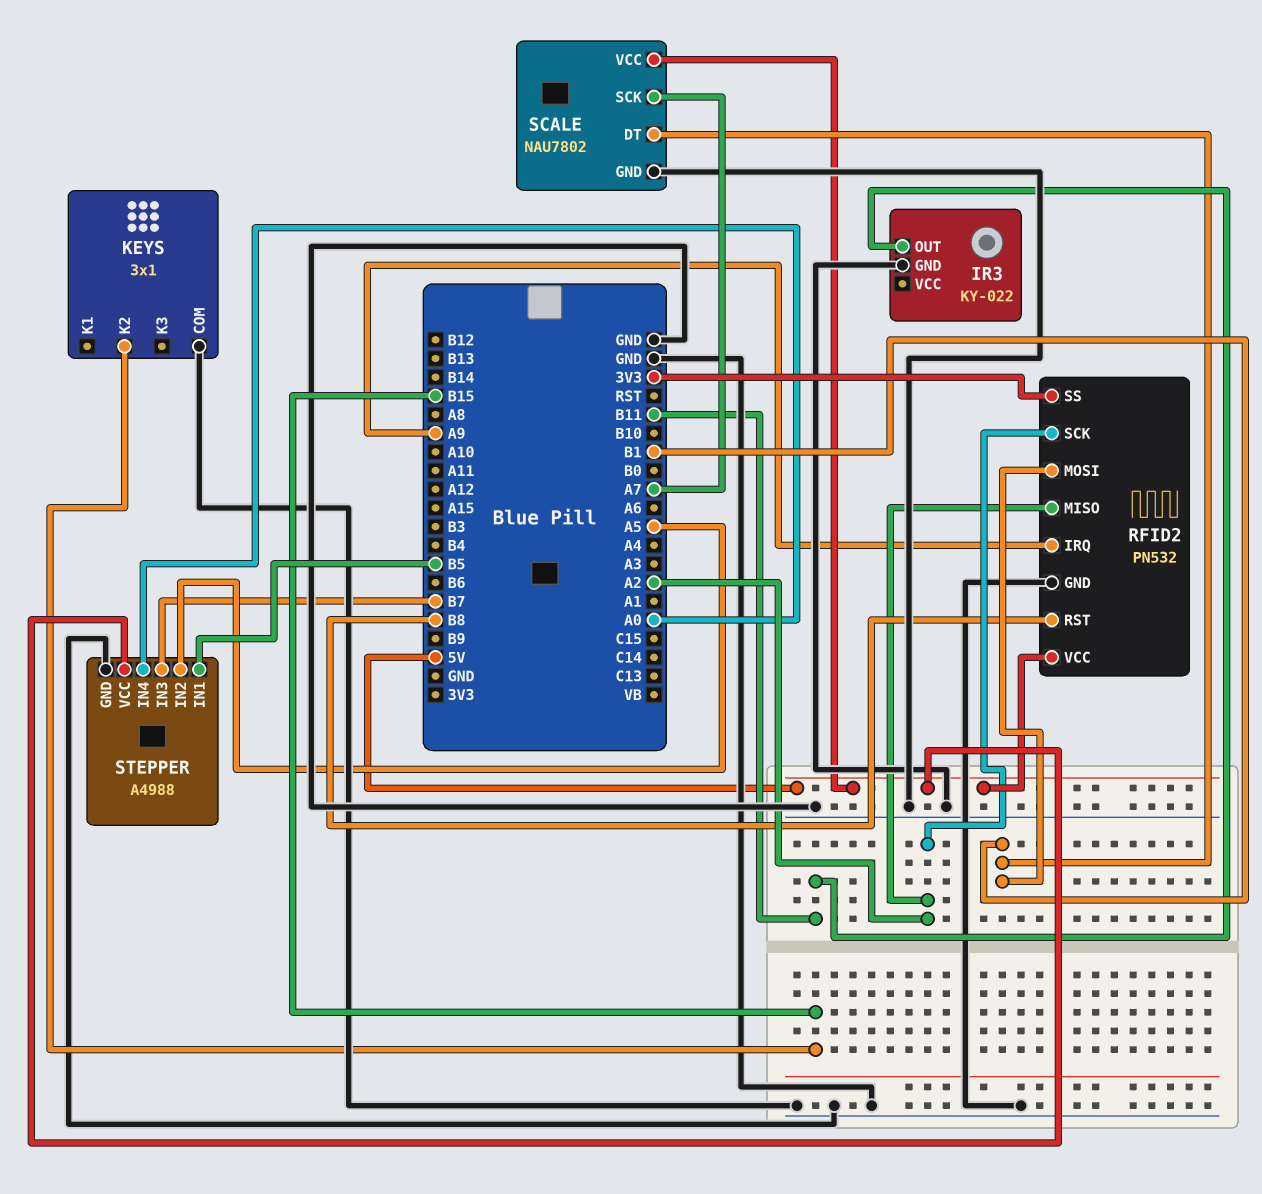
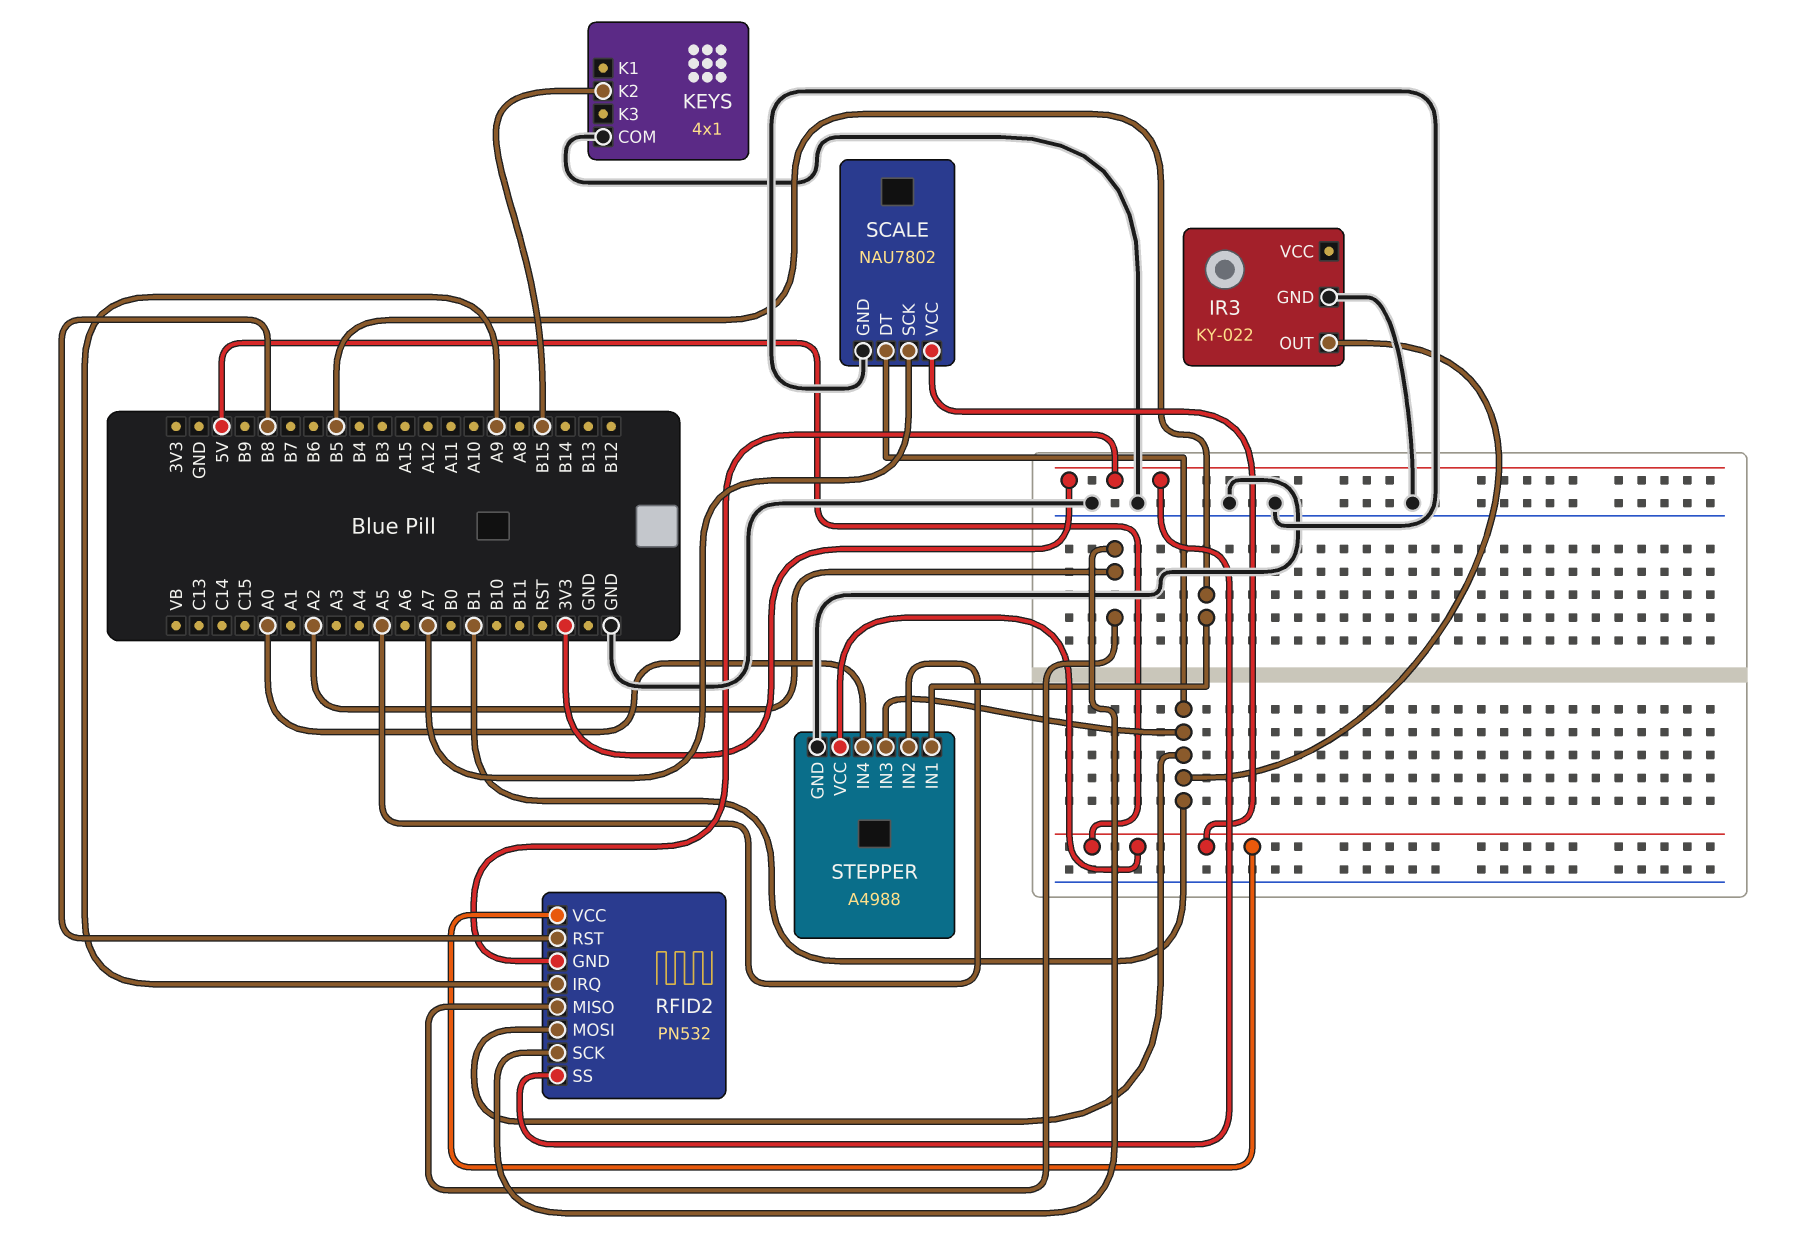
IR3 pin OUT: B11 -> B1
KEYS: 3x1 -> 4x1
RFID2 pin GND: GND -> 3V3
STEPPER pin IN3: B7 -> B1

